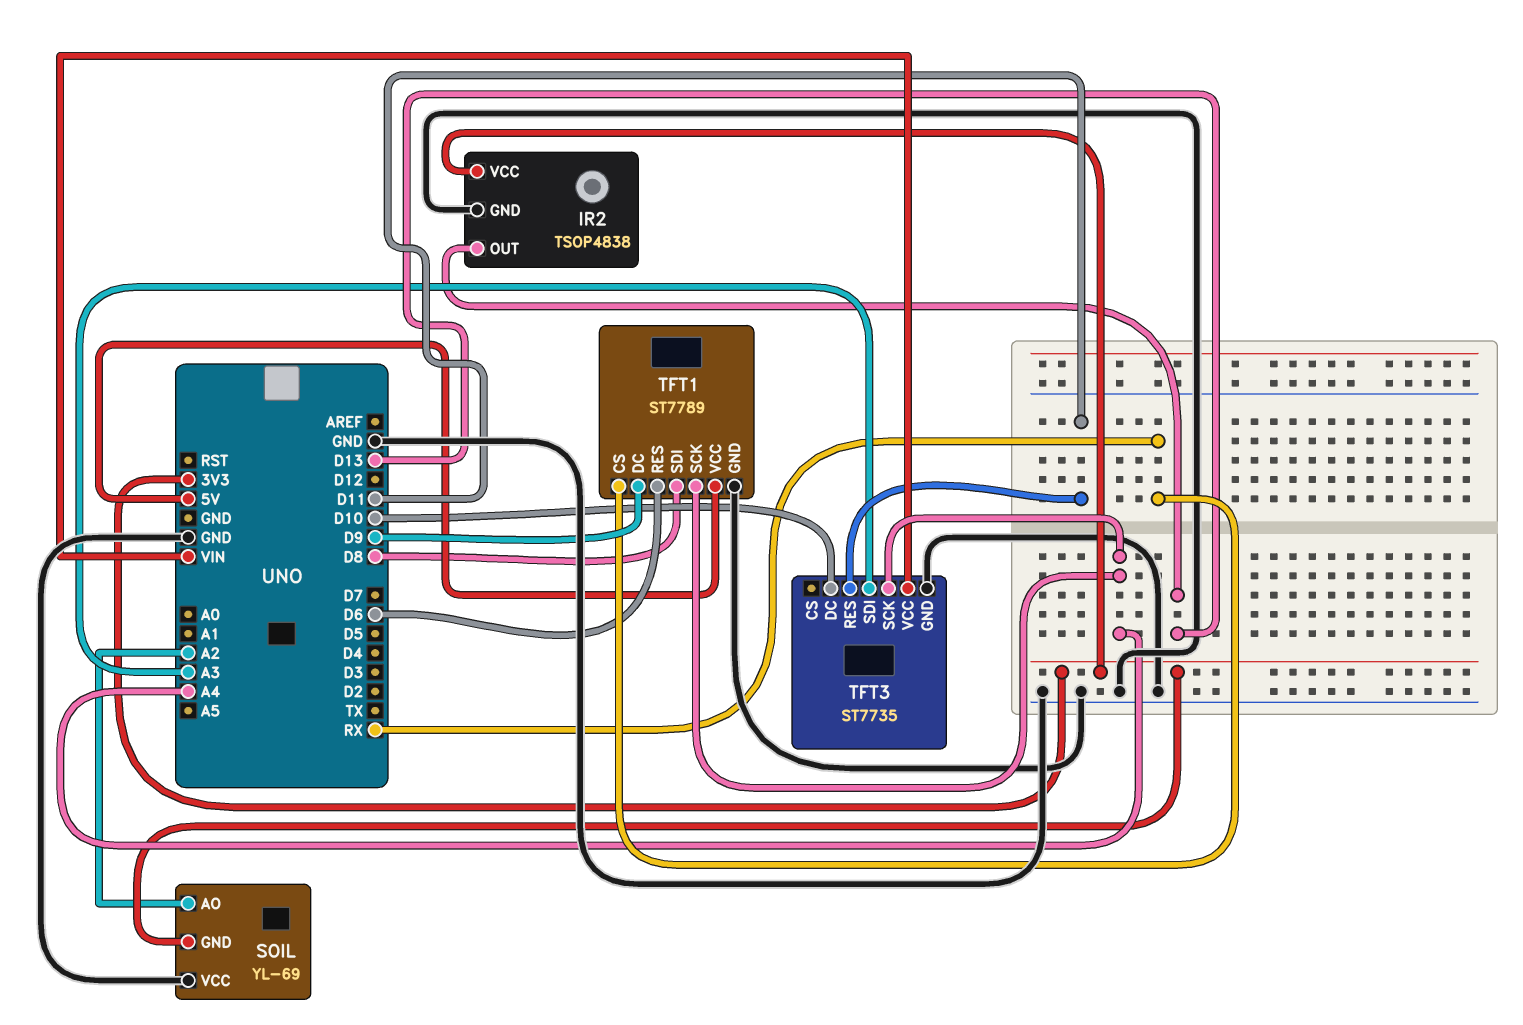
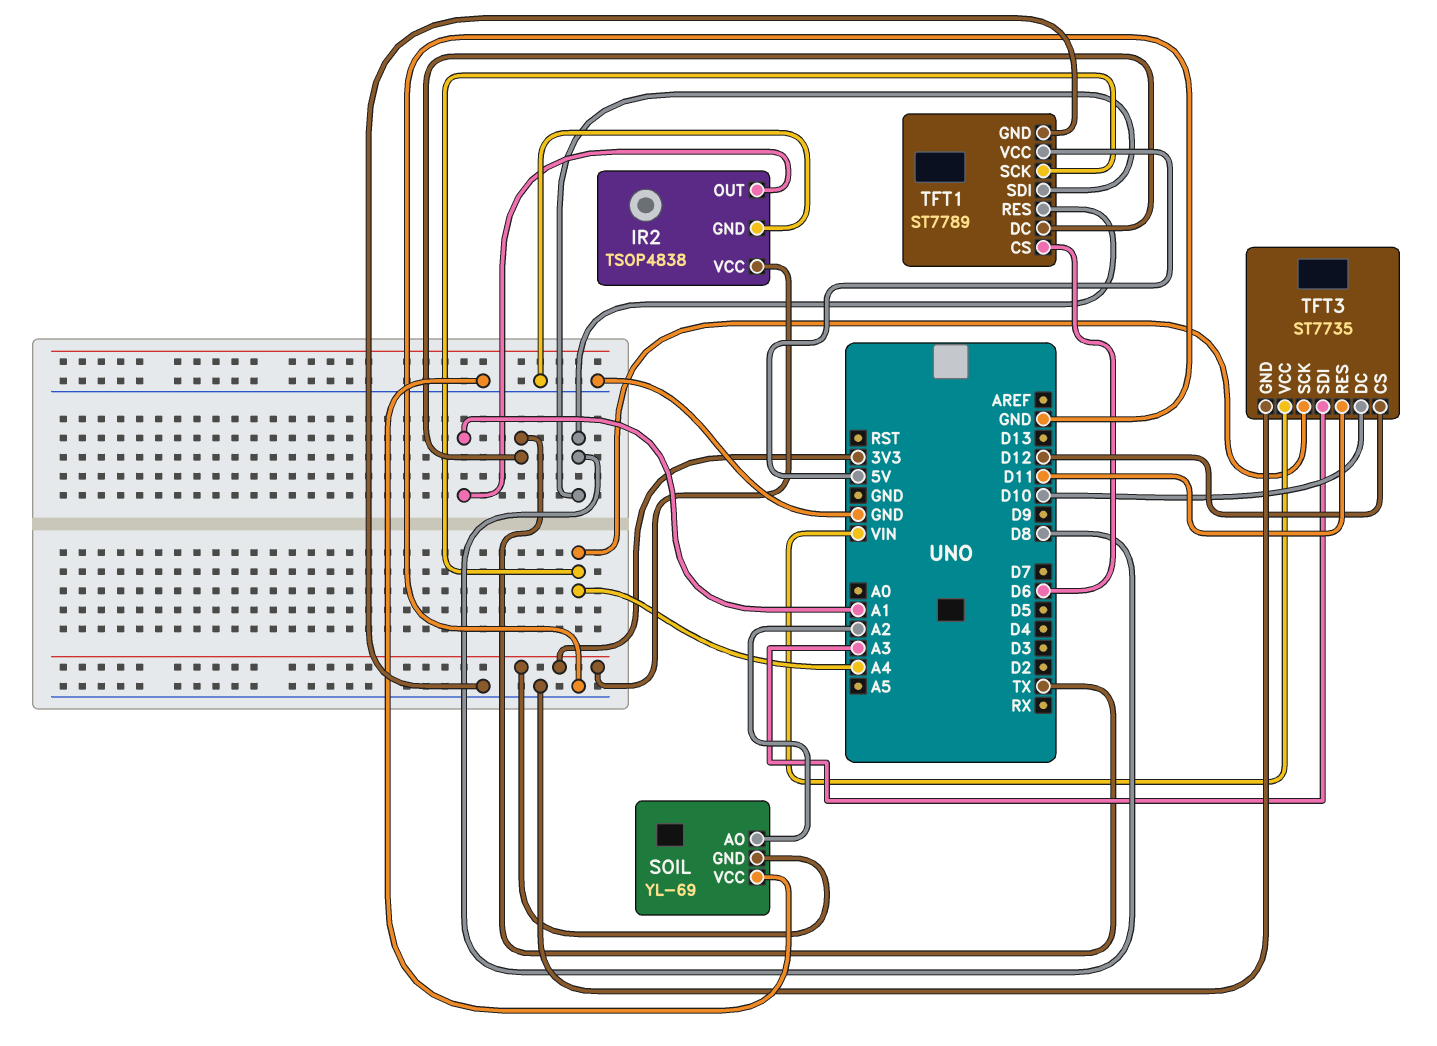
IR2 pin OUT: D13 -> A1
TFT1 pin CS: RX -> D6
TFT1 pin DC: D9 -> TX
TFT1 pin RES: D6 -> D8
TFT3 pin CS: none -> D12

